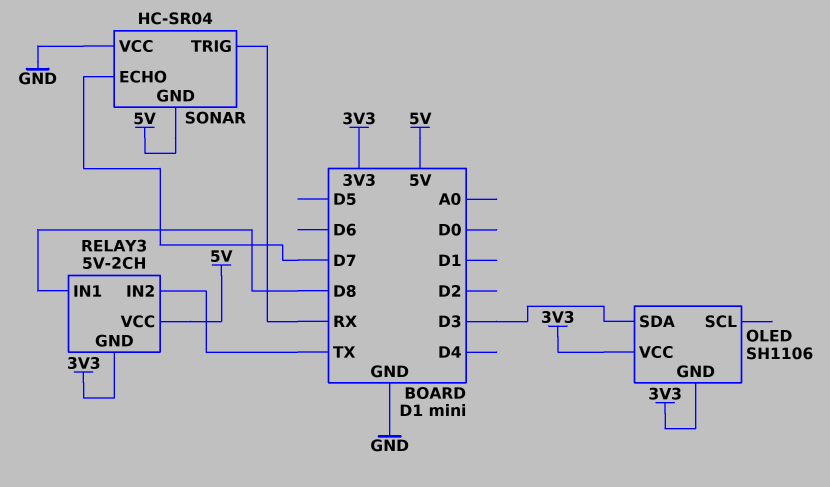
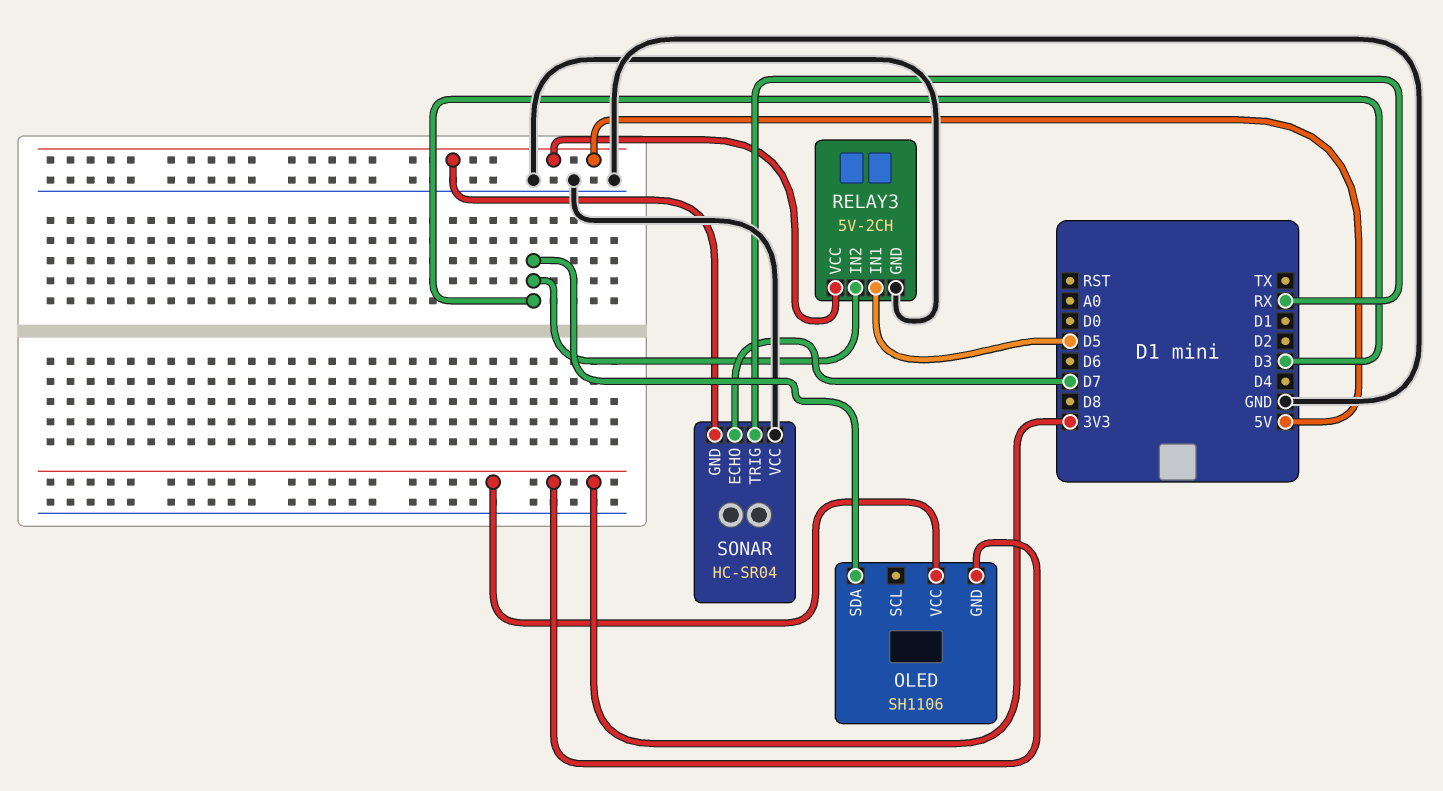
RELAY3 pin GND: 3V3 -> GND
RELAY3 pin IN1: D8 -> D5
RELAY3 pin IN2: TX -> D3

